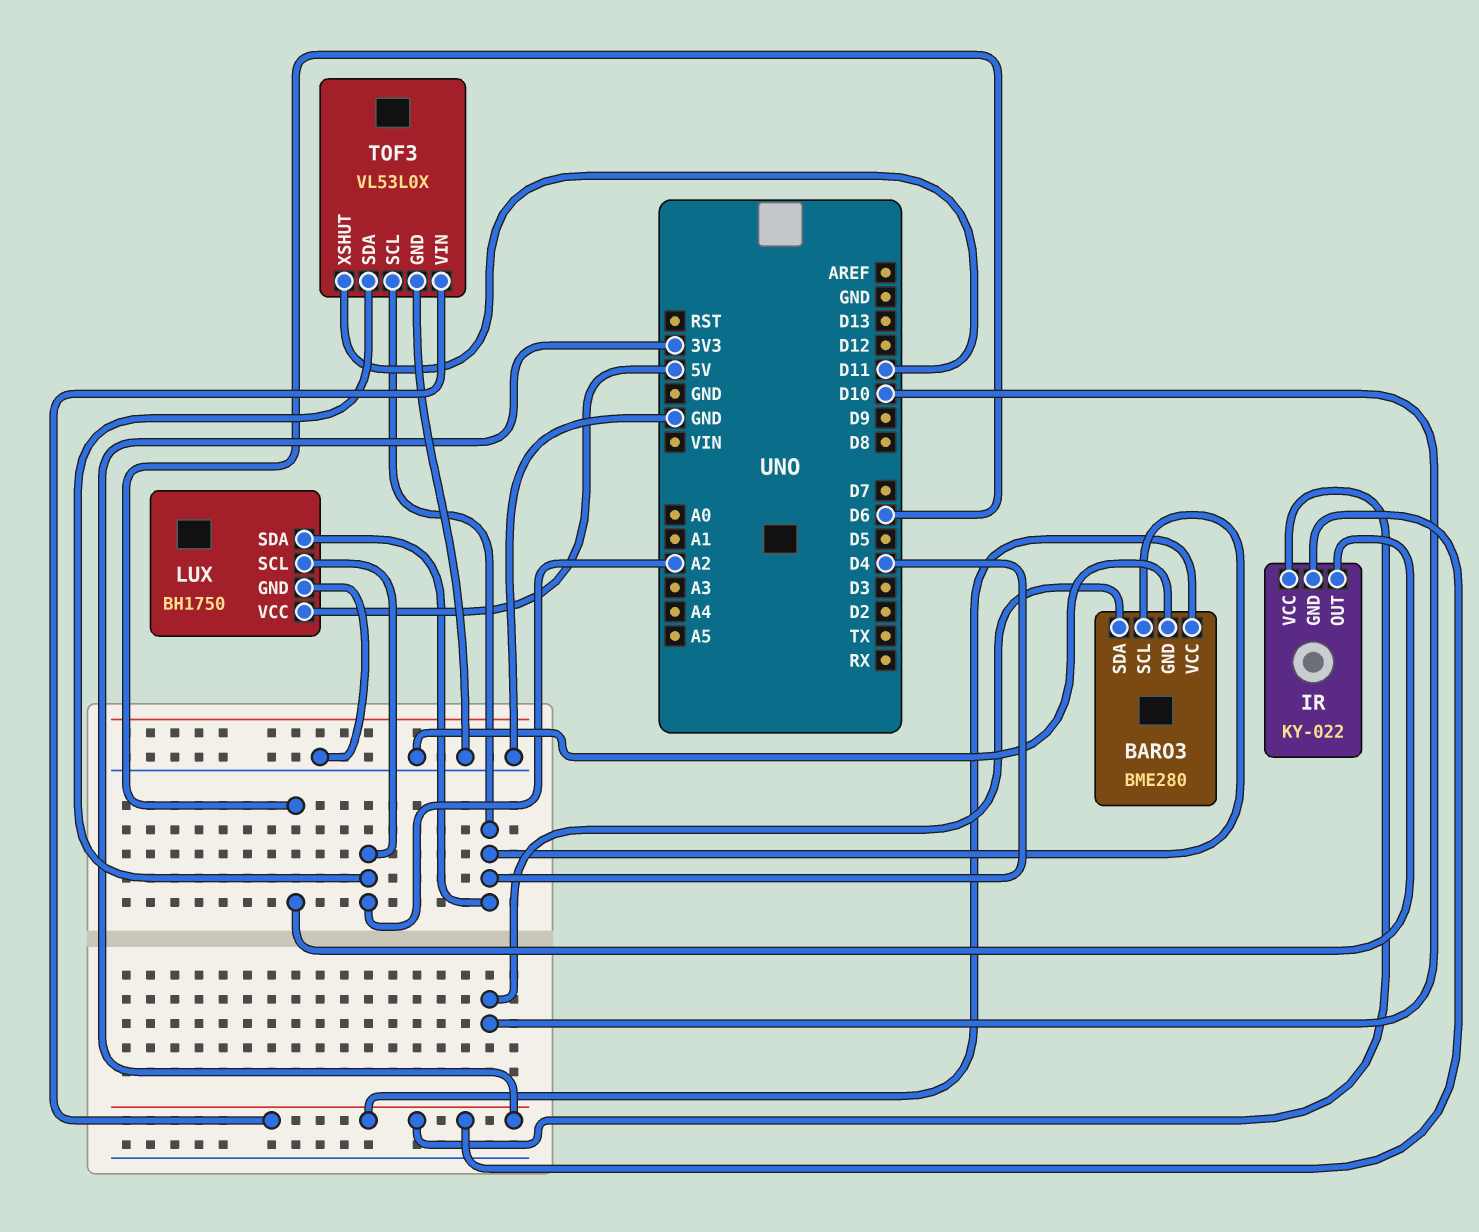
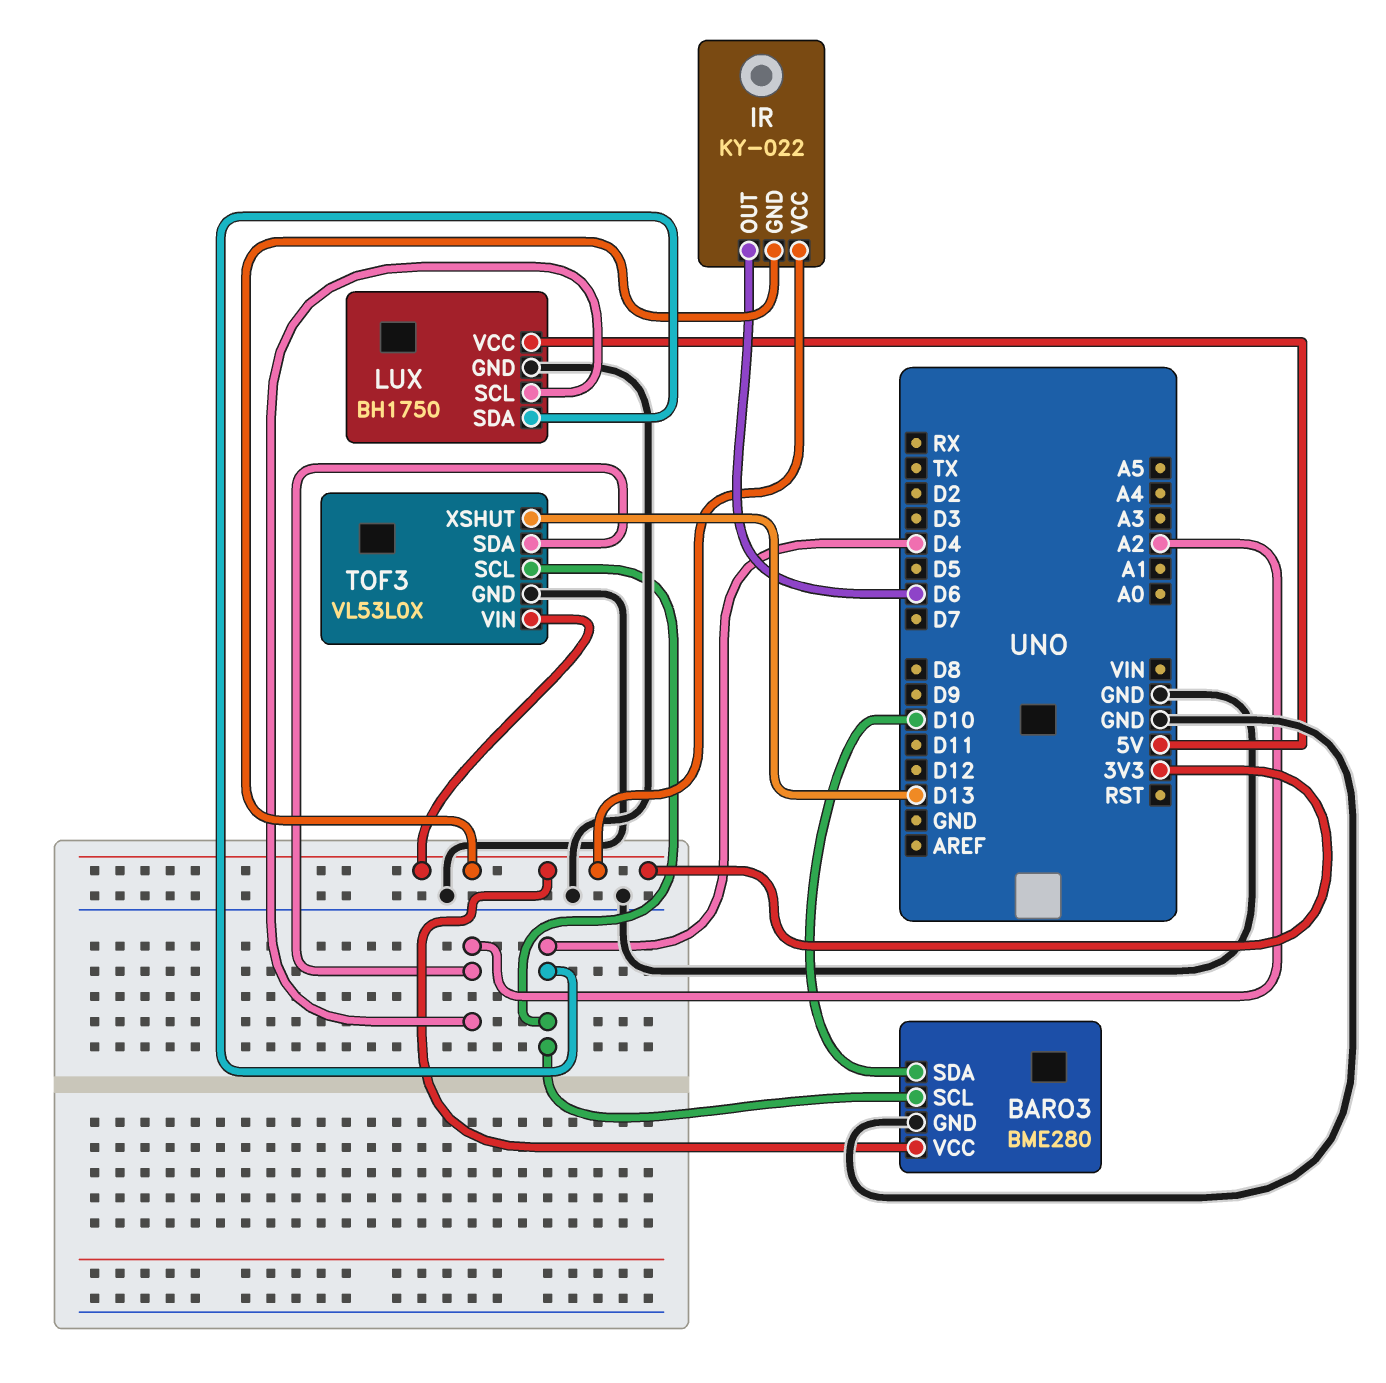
TOF3 pin XSHUT: D11 -> D13

